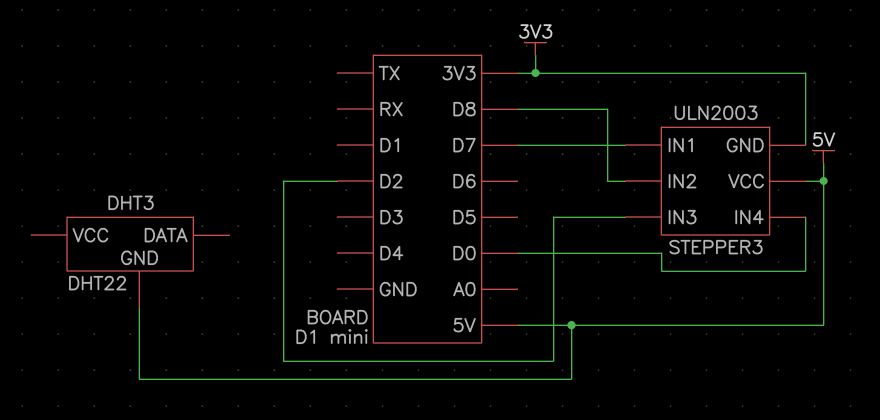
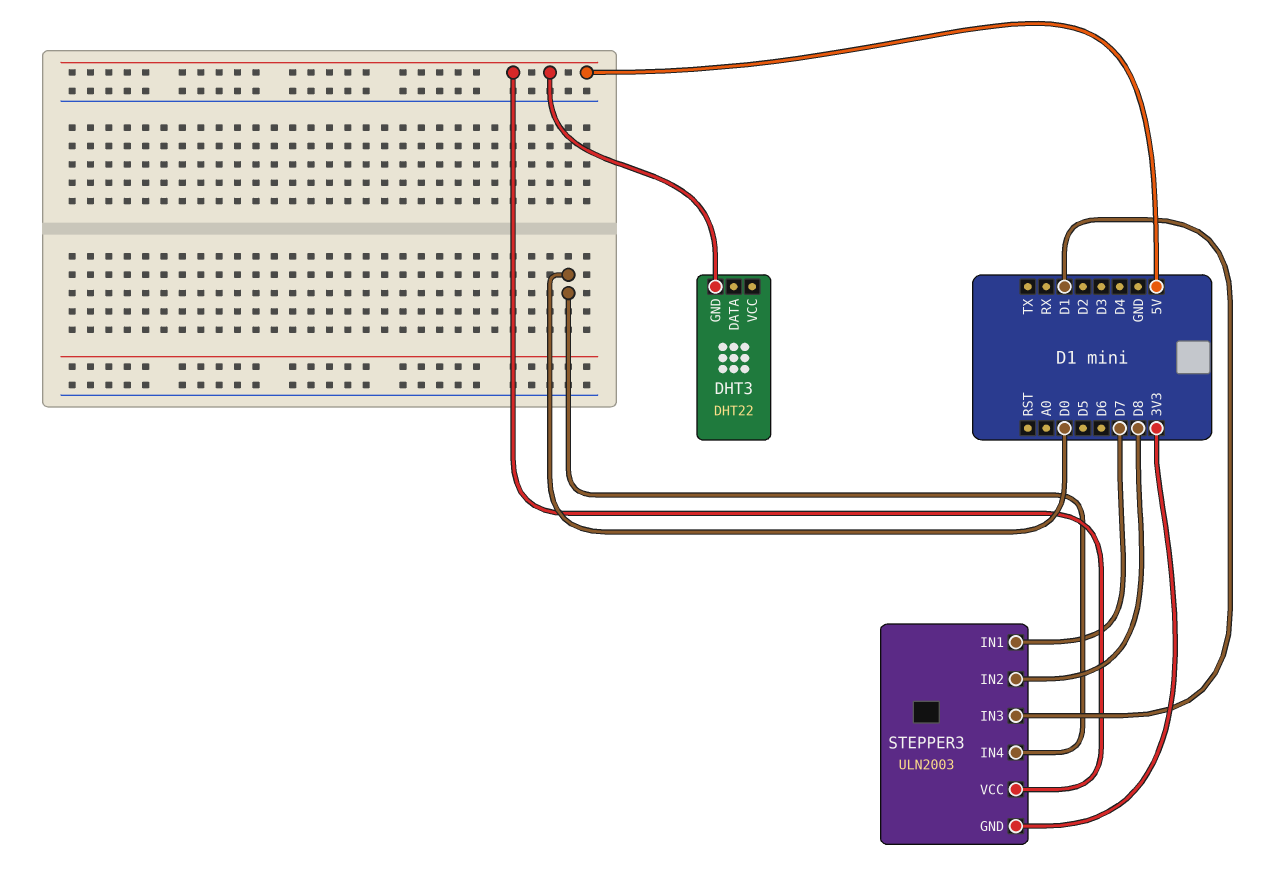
STEPPER3 pin IN3: D2 -> D1

